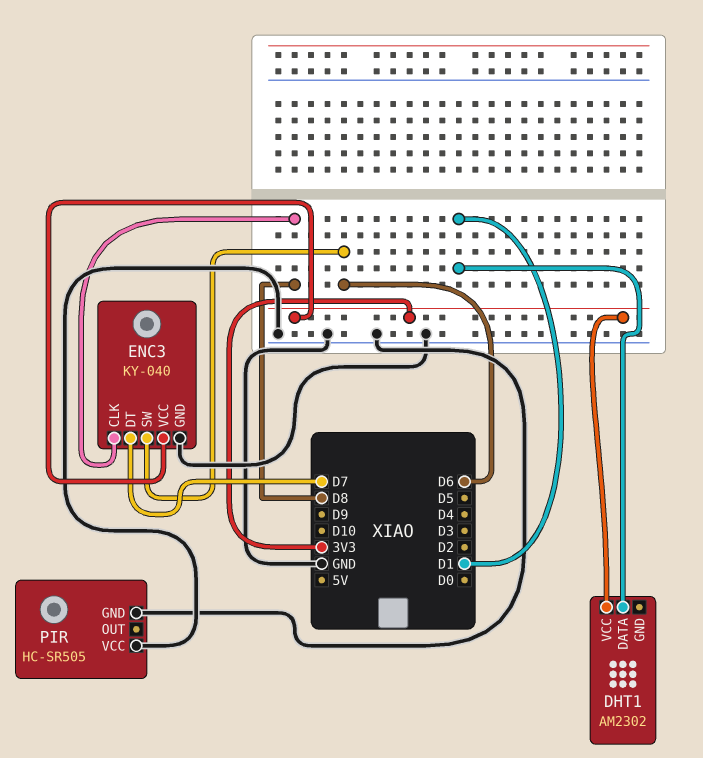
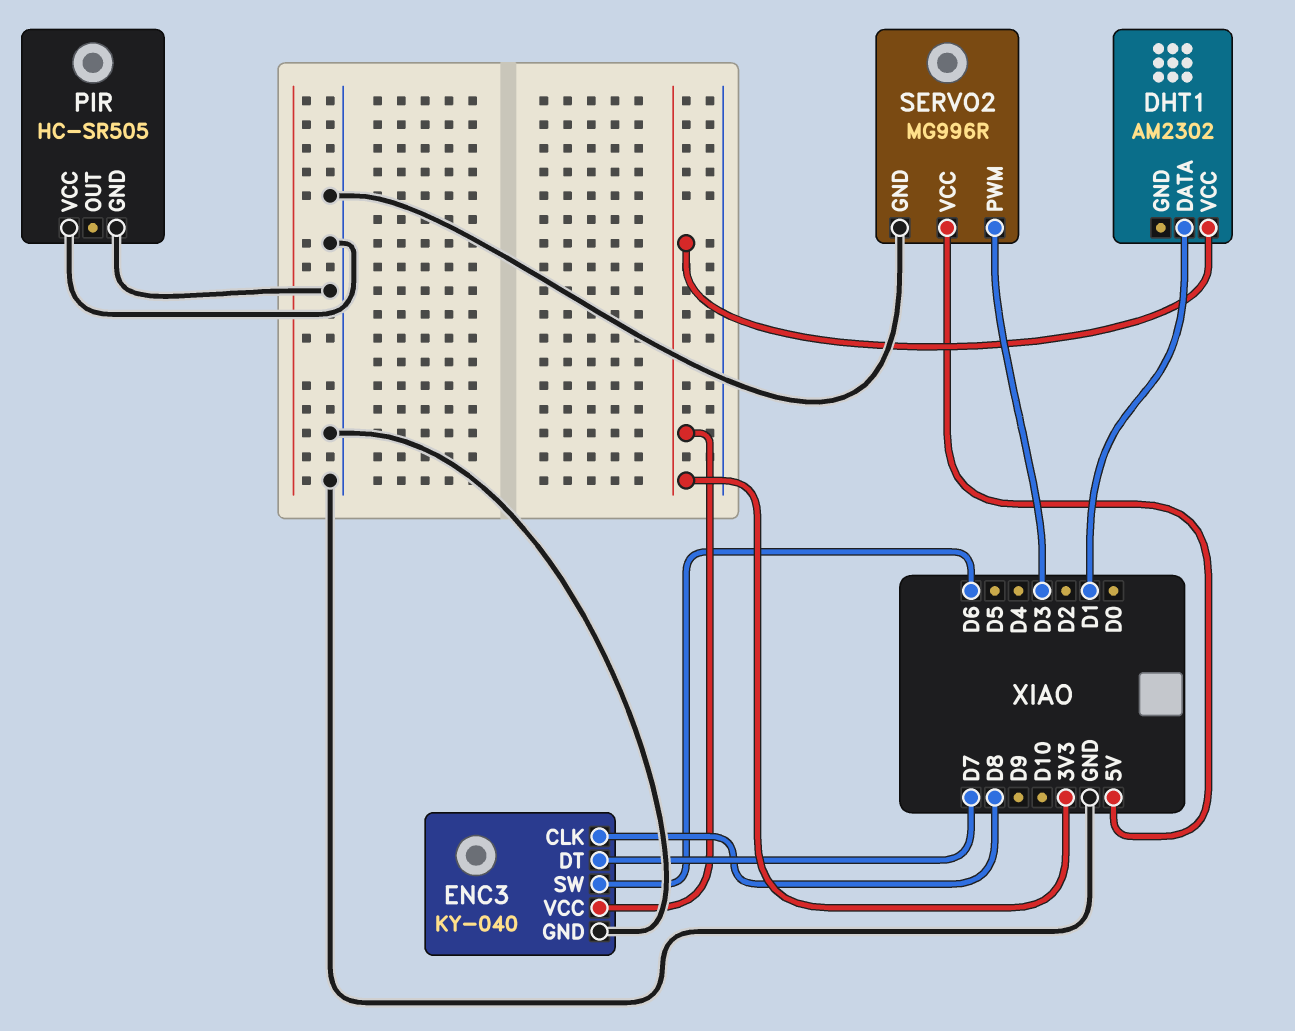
SERVO2: none -> MG996R
SERVO2 pin GND: none -> GND
SERVO2 pin PWM: none -> D3
SERVO2 pin VCC: none -> 5V

